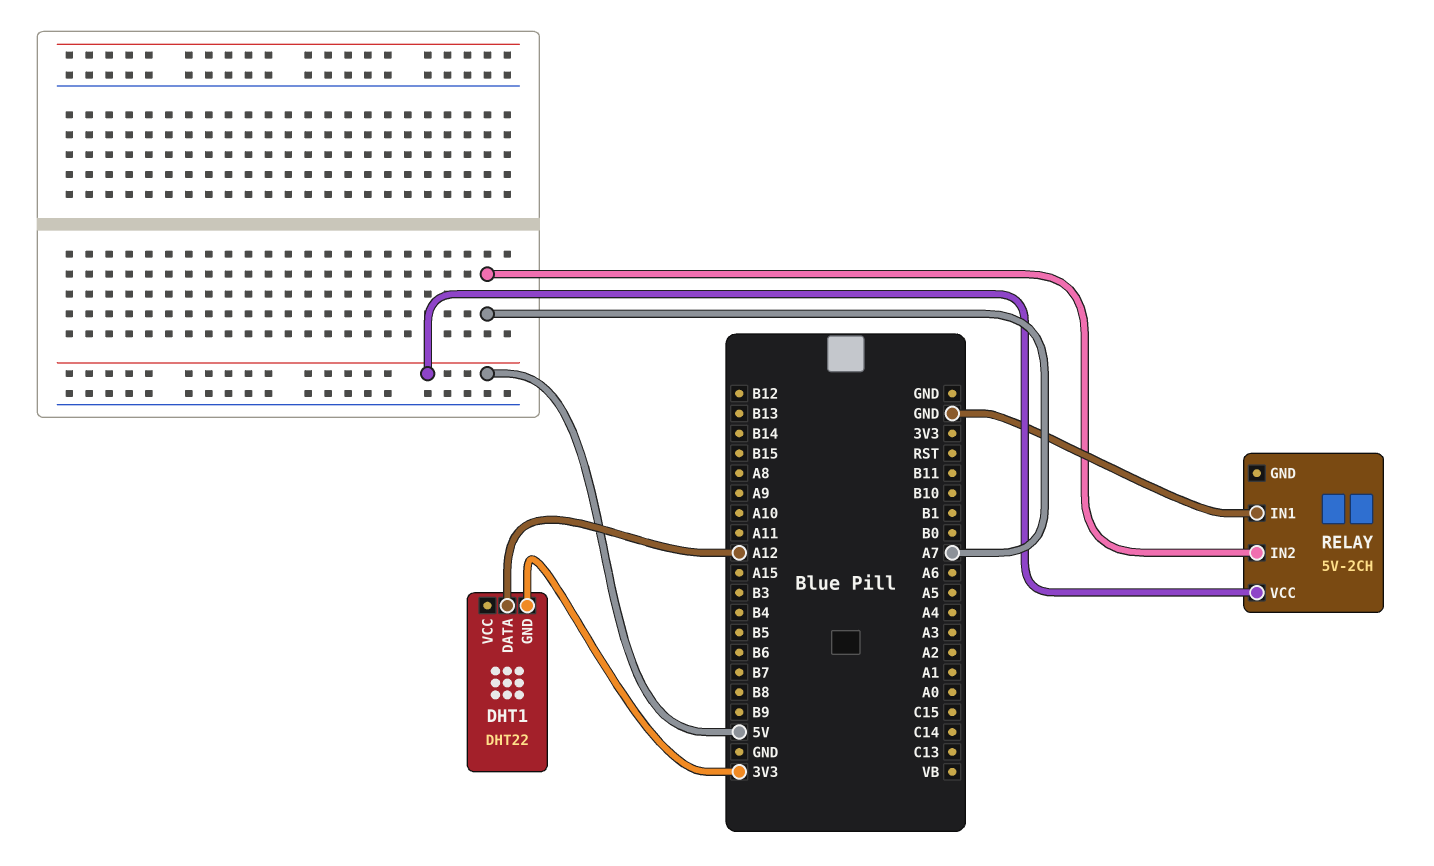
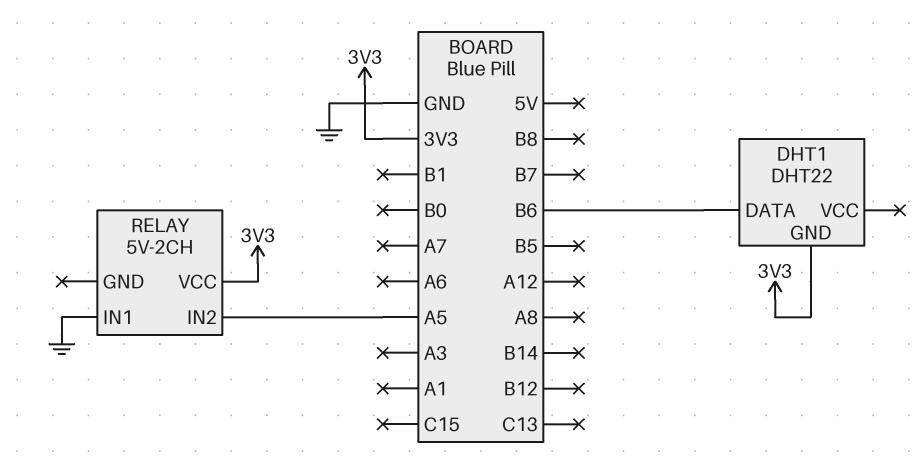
DHT1 pin DATA: A12 -> B6
RELAY pin IN2: A7 -> A5
RELAY pin VCC: 5V -> 3V3

